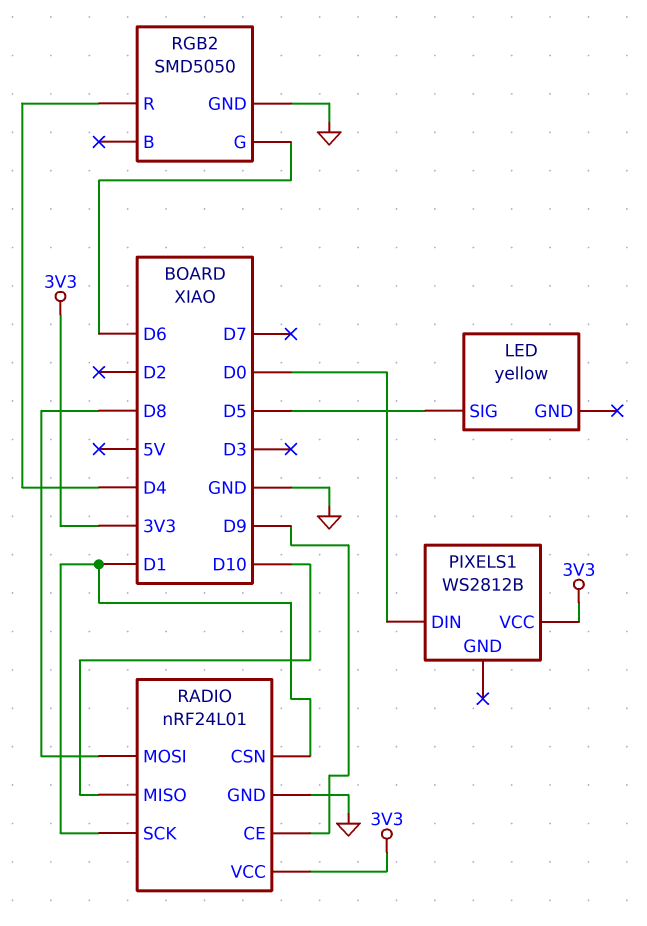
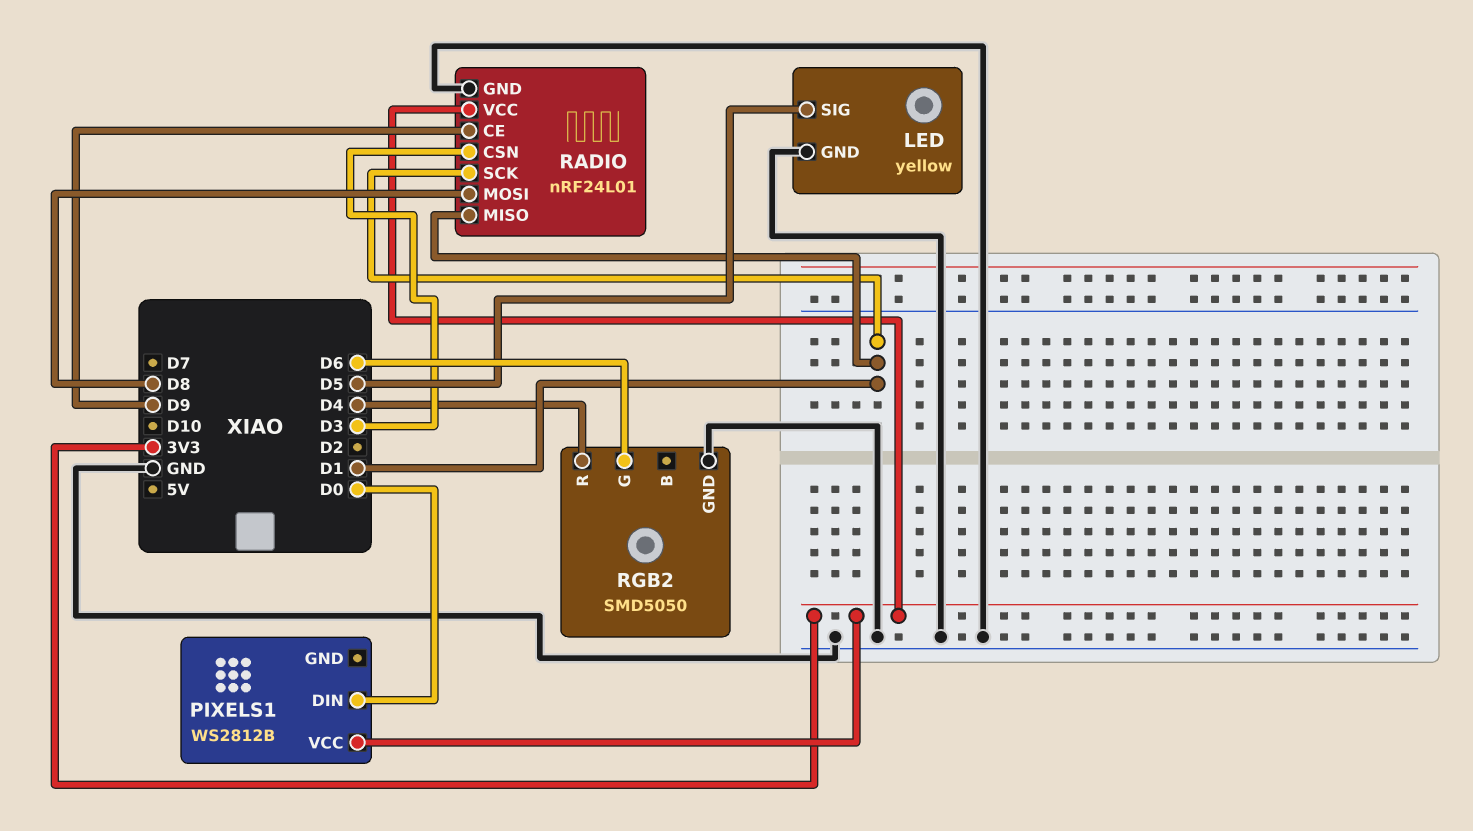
LED pin GND: none -> GND
RADIO pin CSN: D1 -> D3
RADIO pin MISO: D10 -> D1

